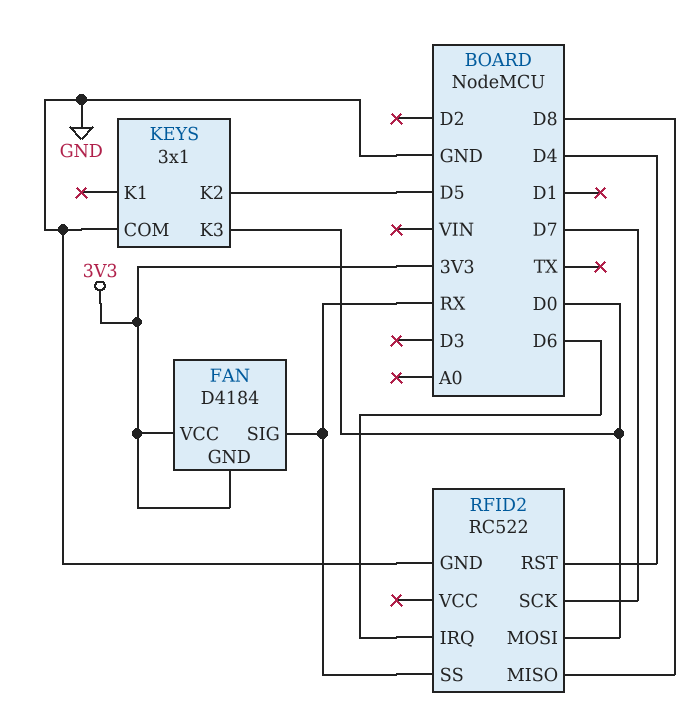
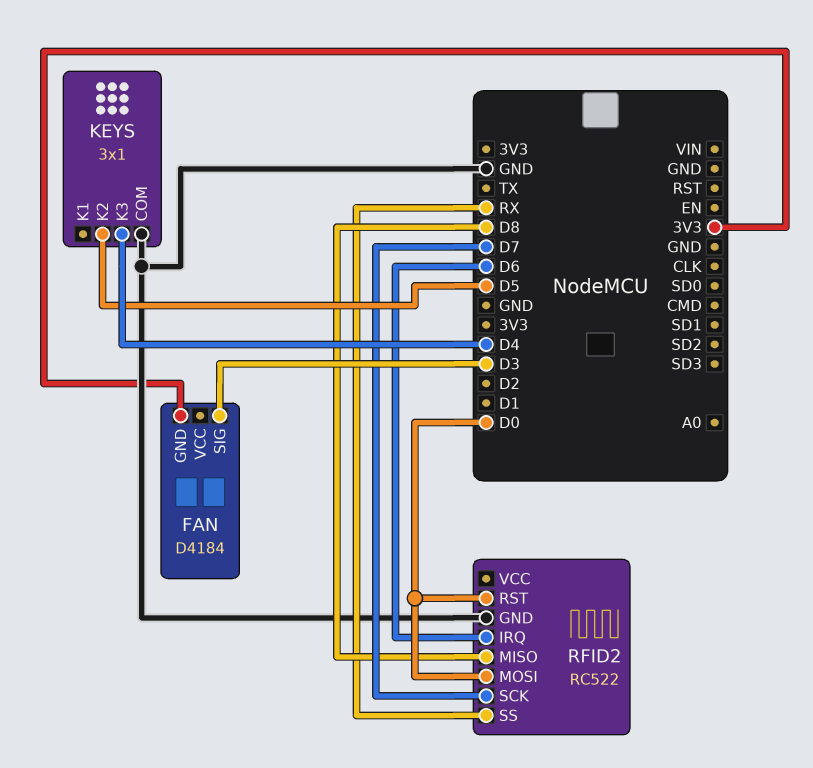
FAN pin SIG: RX -> D3
FAN pin VCC: 3V3 -> none
KEYS pin K3: D0 -> D4
RFID2 pin RST: D4 -> D0

